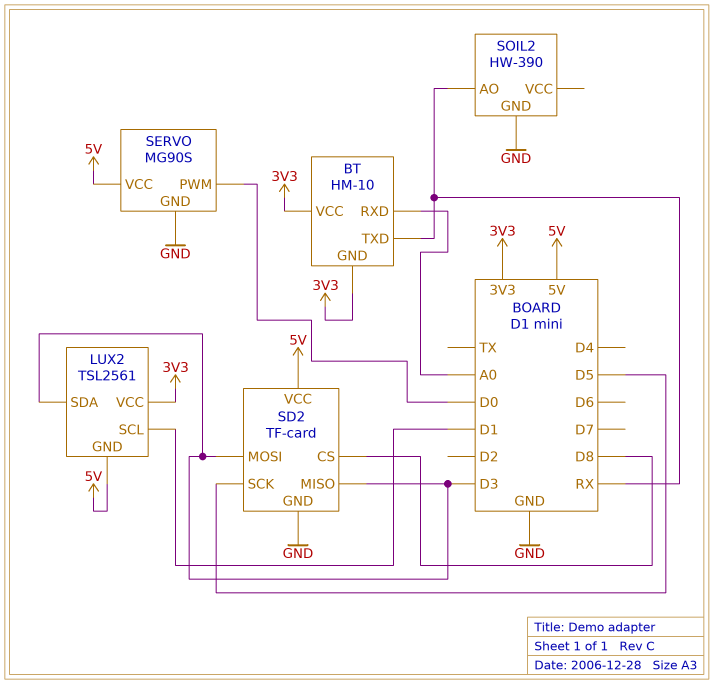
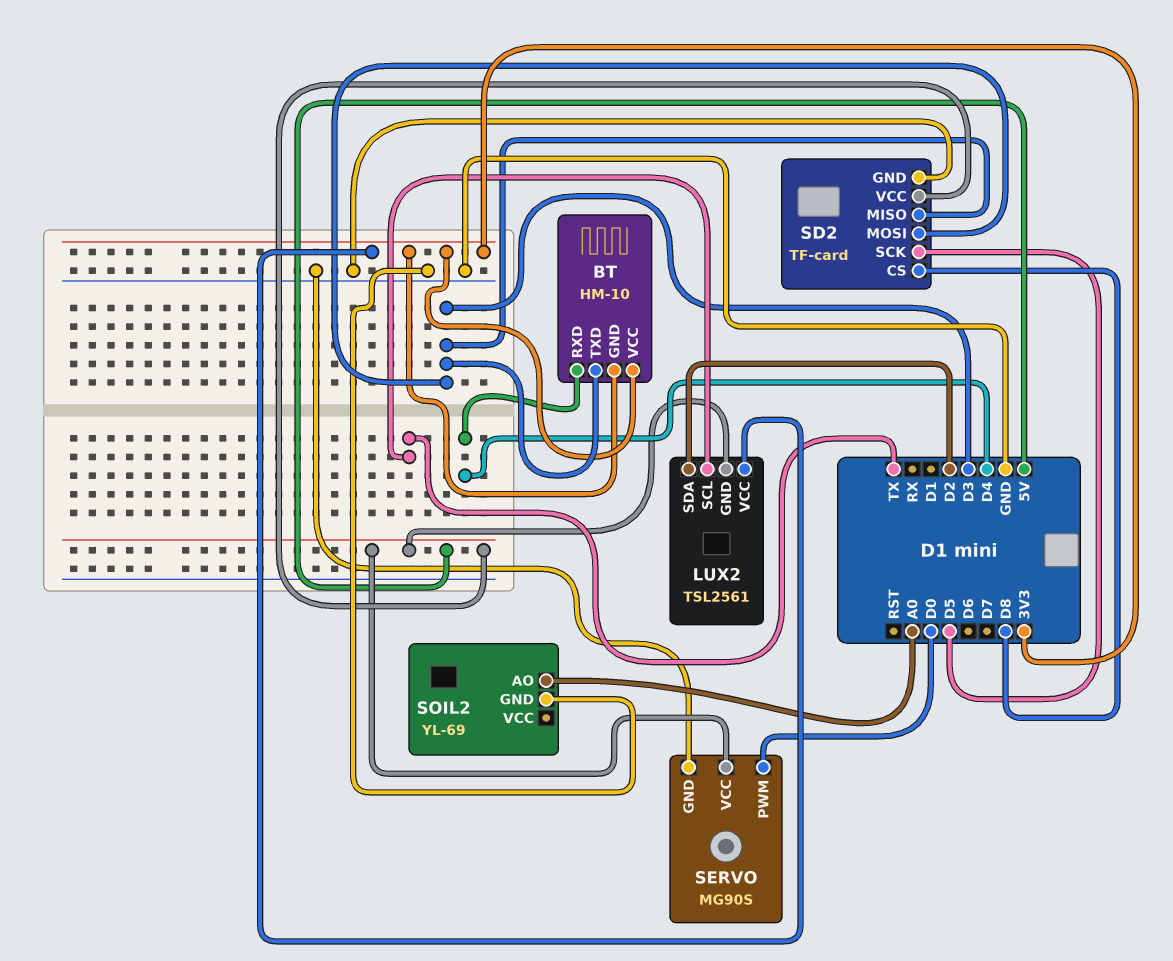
BT pin RXD: A0 -> D4
BT pin TXD: RX -> D3
LUX2 pin SCL: D1 -> TX
LUX2 pin SDA: D3 -> D2
SOIL2: HW-390 -> YL-69
SOIL2 pin AO: RX -> A0

